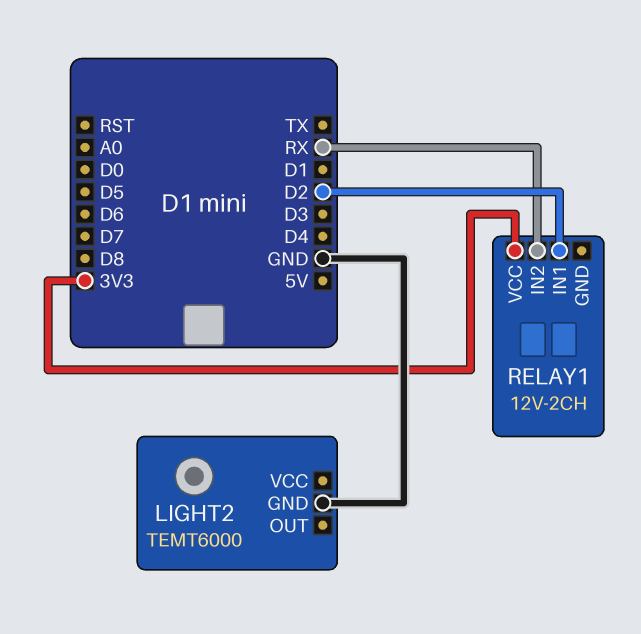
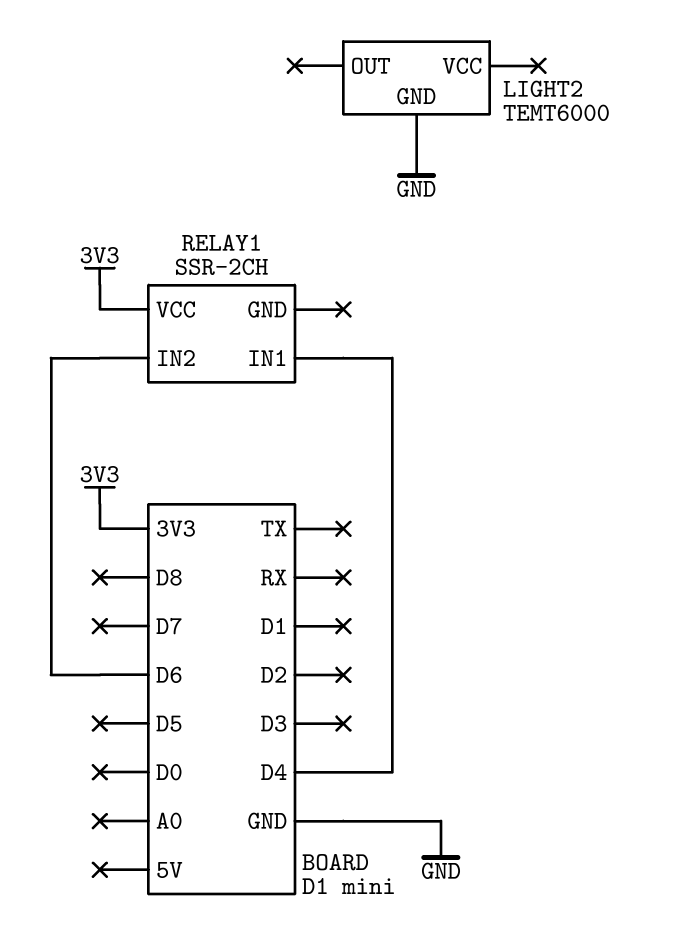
RELAY1: 12V-2CH -> SSR-2CH
RELAY1 pin IN1: D2 -> D4
RELAY1 pin IN2: RX -> D6

